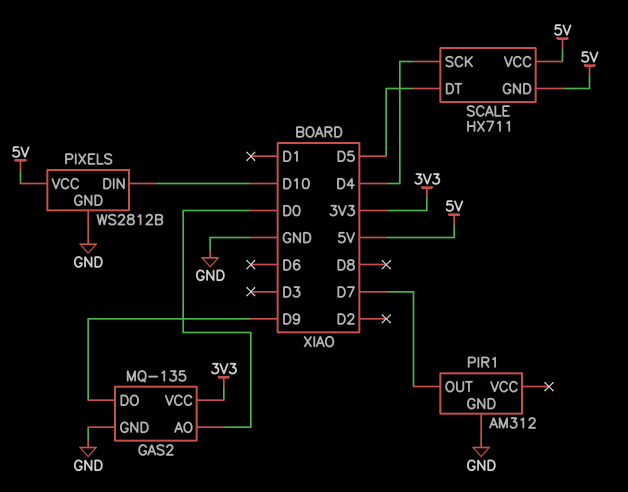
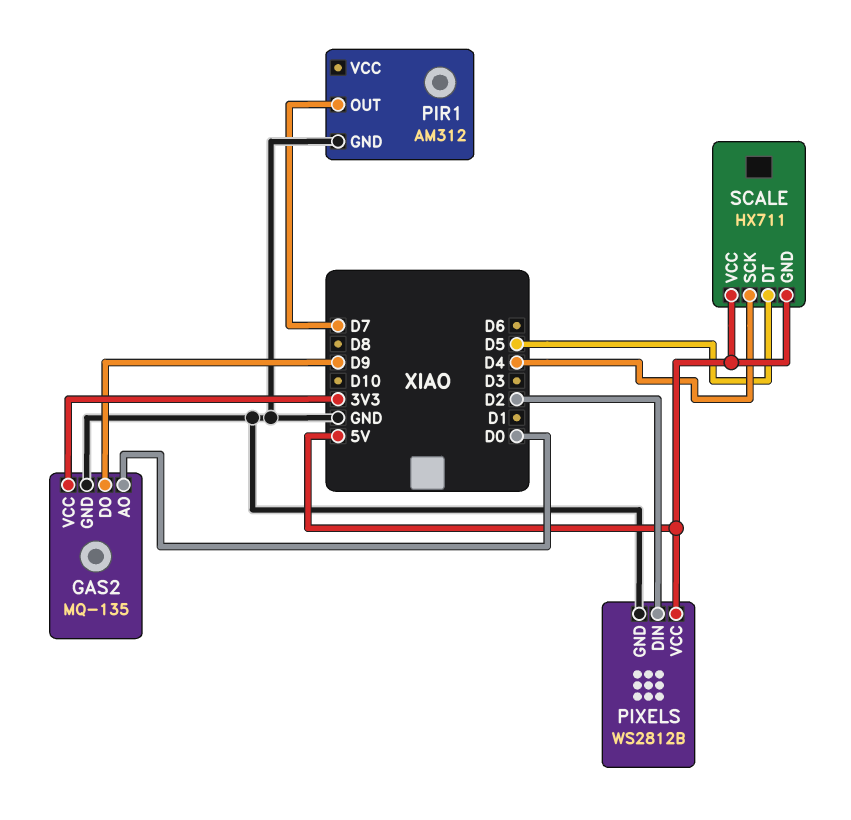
PIXELS pin DIN: D10 -> D2

